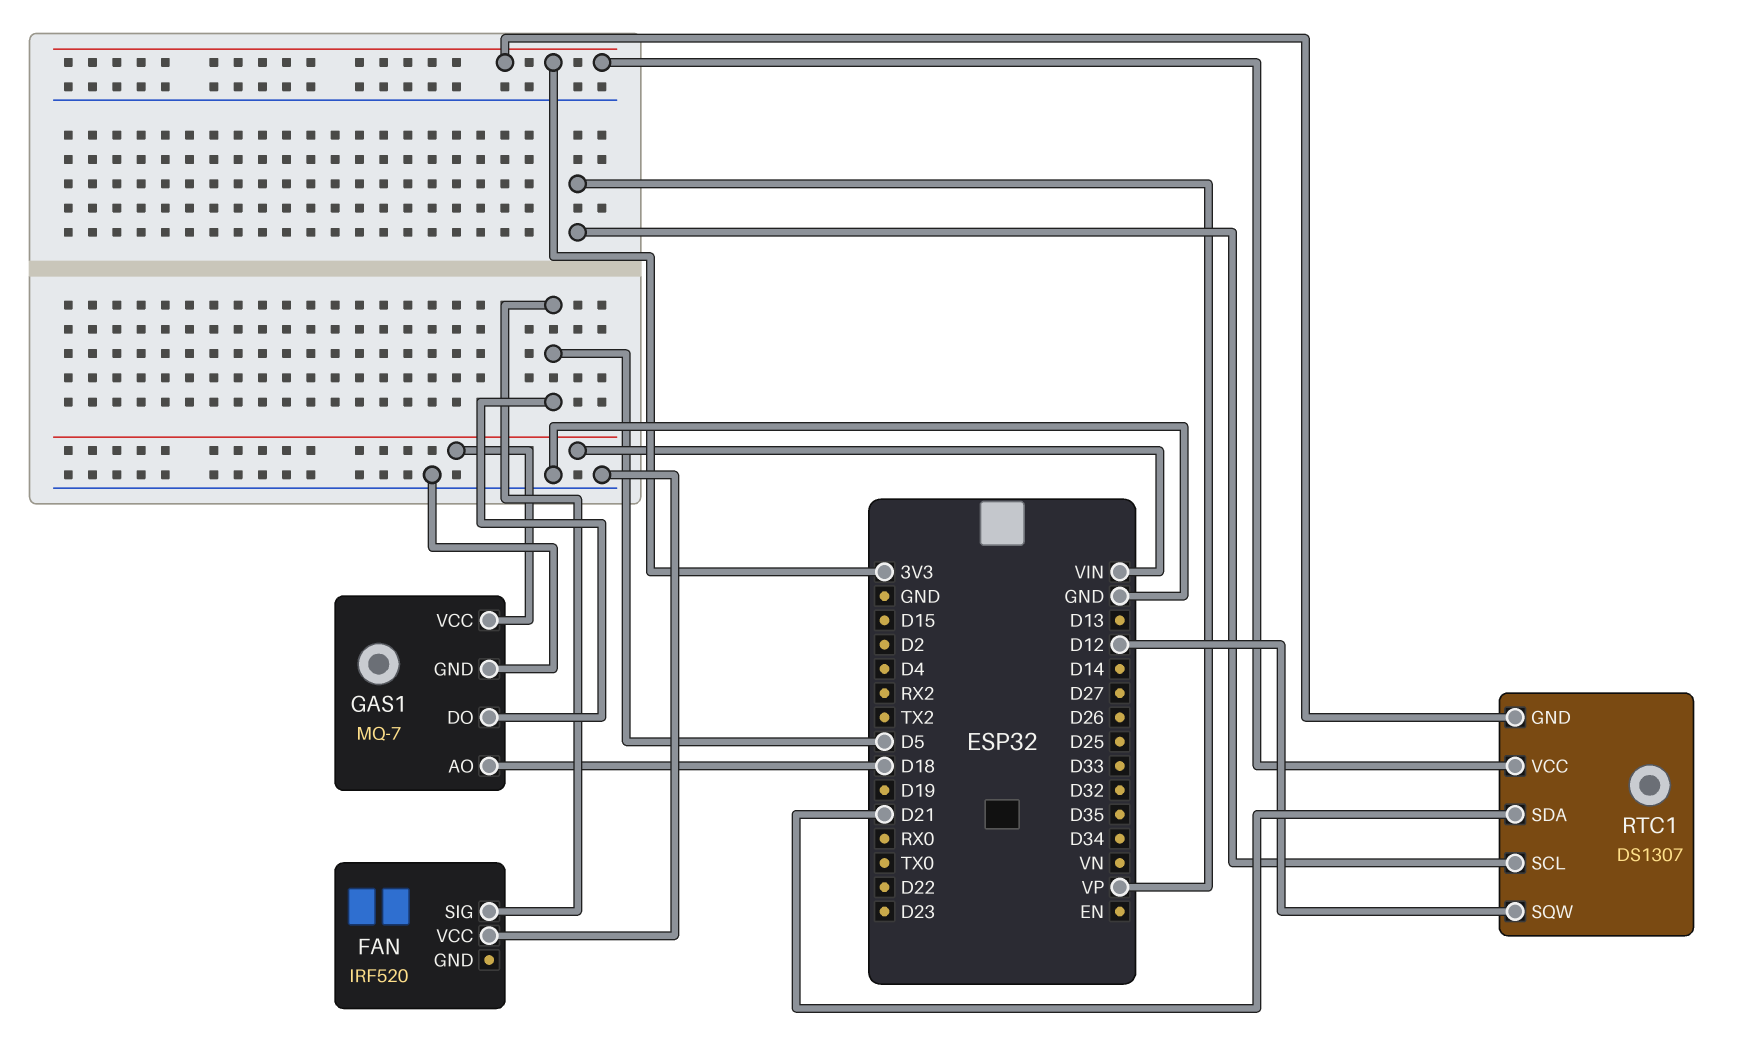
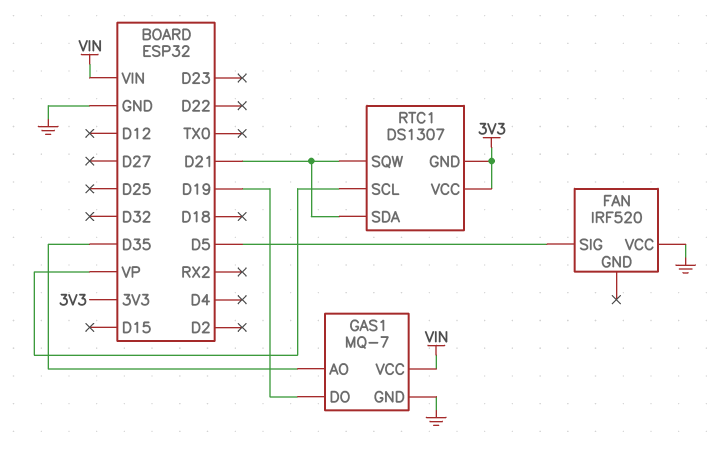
GAS1 pin AO: D18 -> D35
GAS1 pin DO: D5 -> D19
RTC1 pin SQW: D12 -> D21

